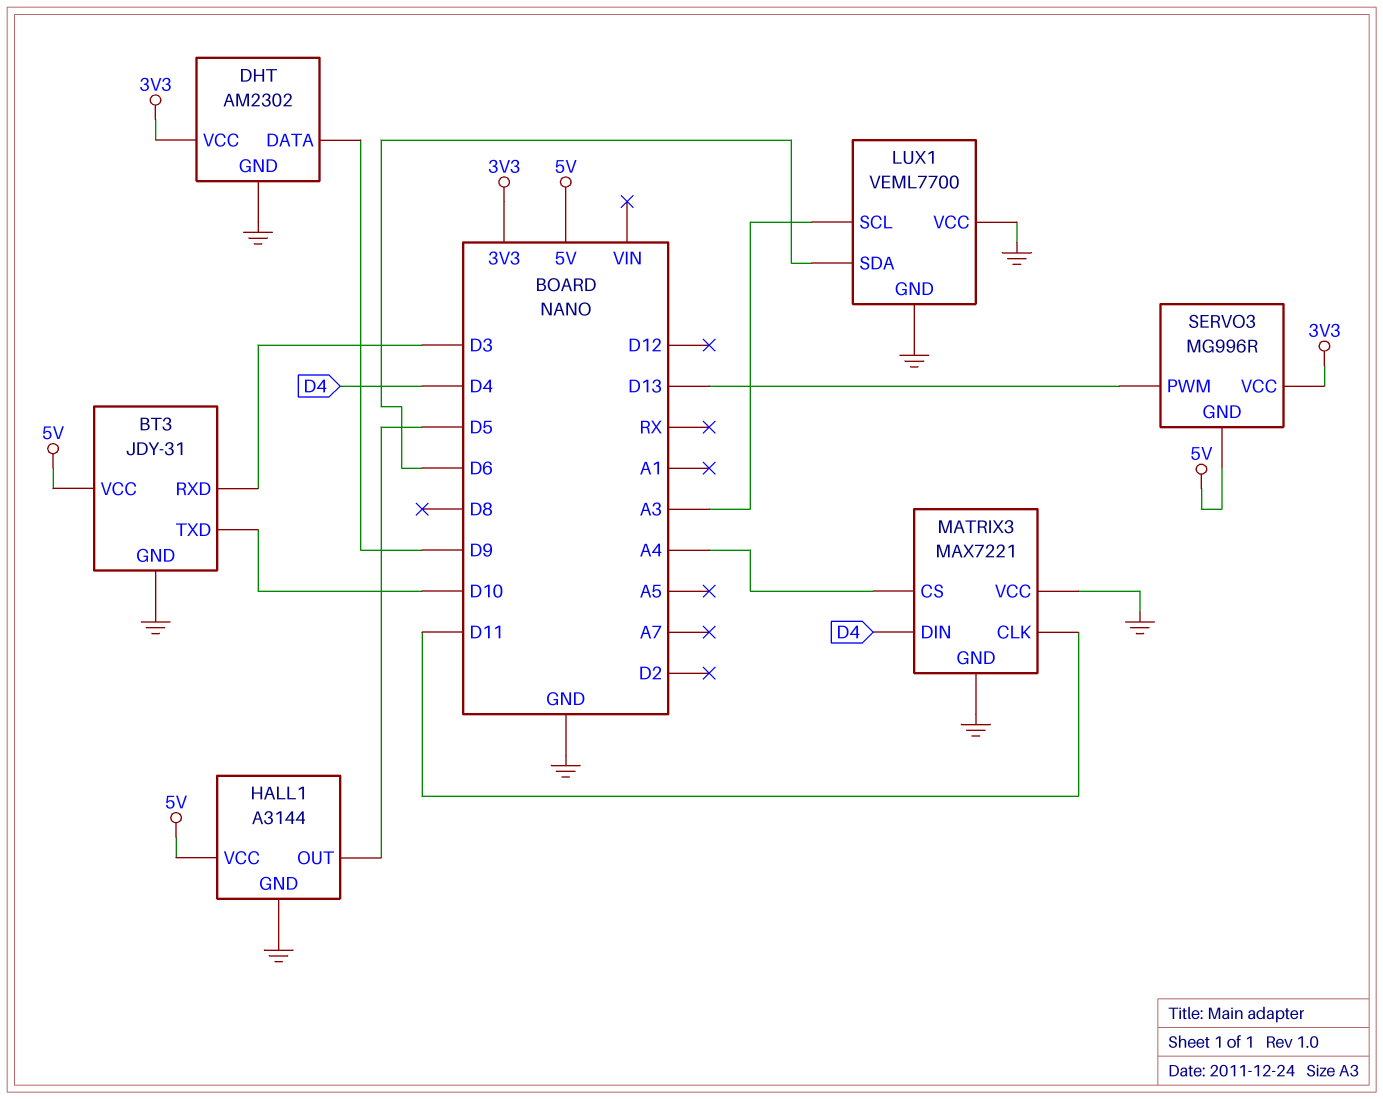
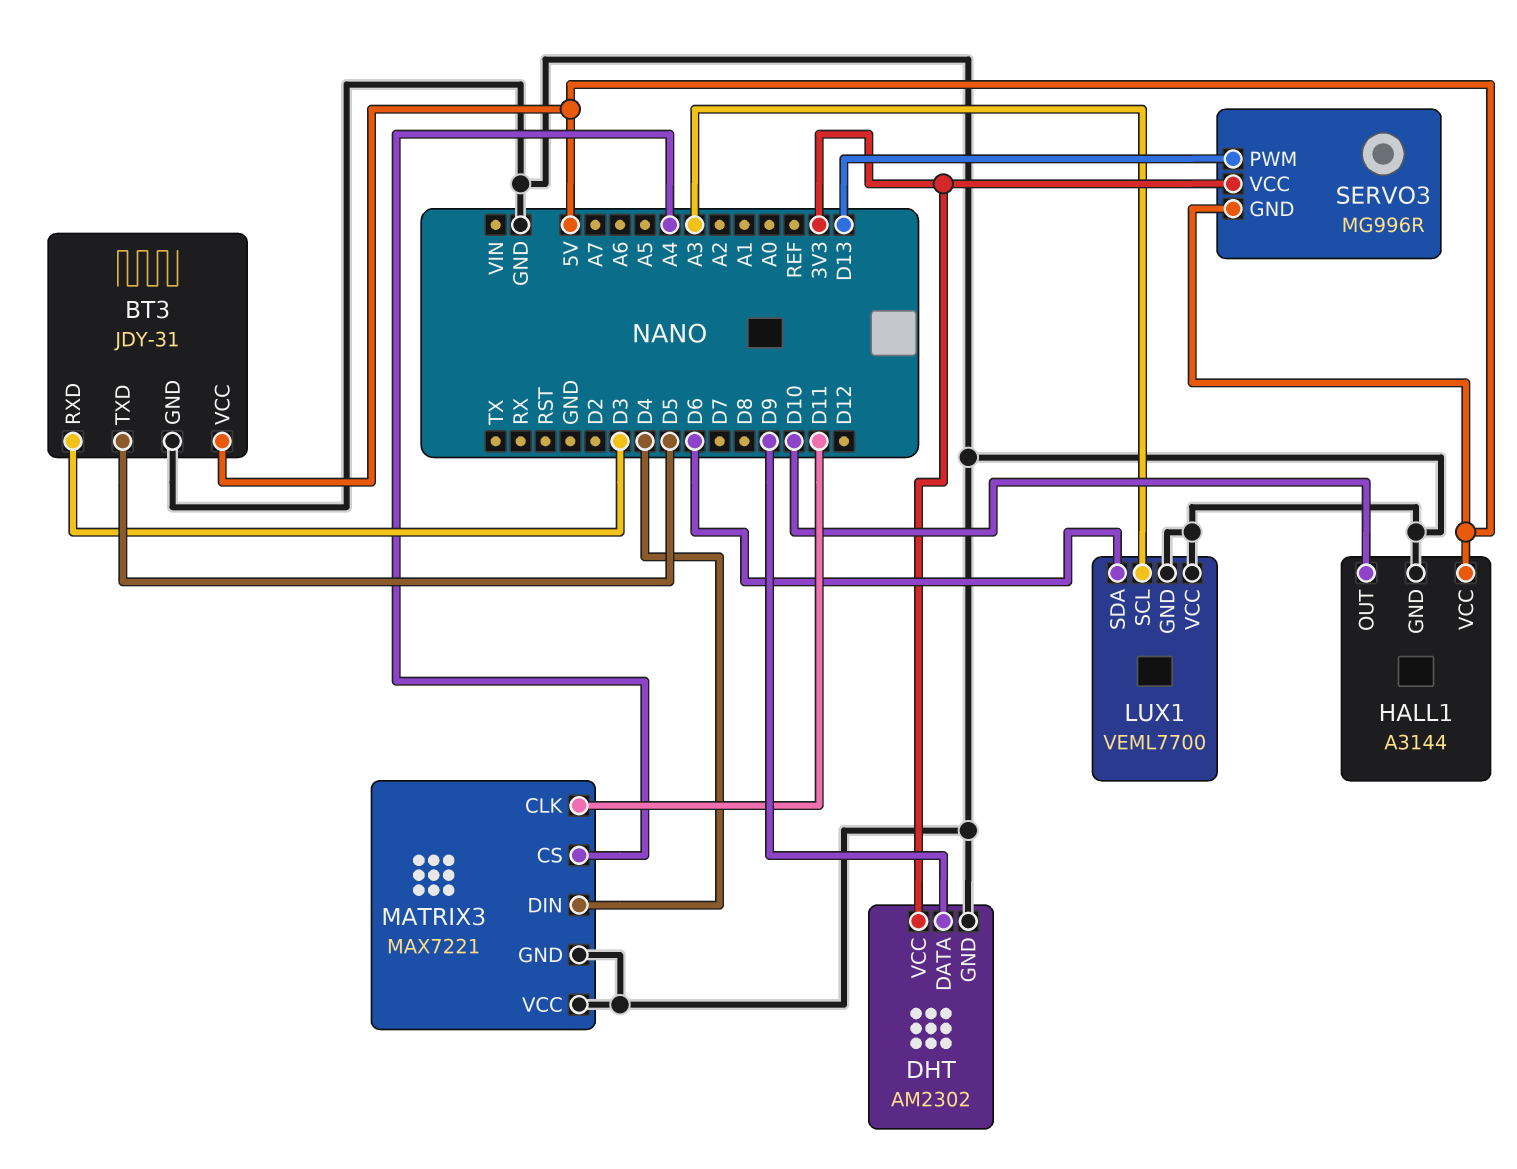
BT3 pin TXD: D10 -> D5
HALL1 pin OUT: D5 -> D10

